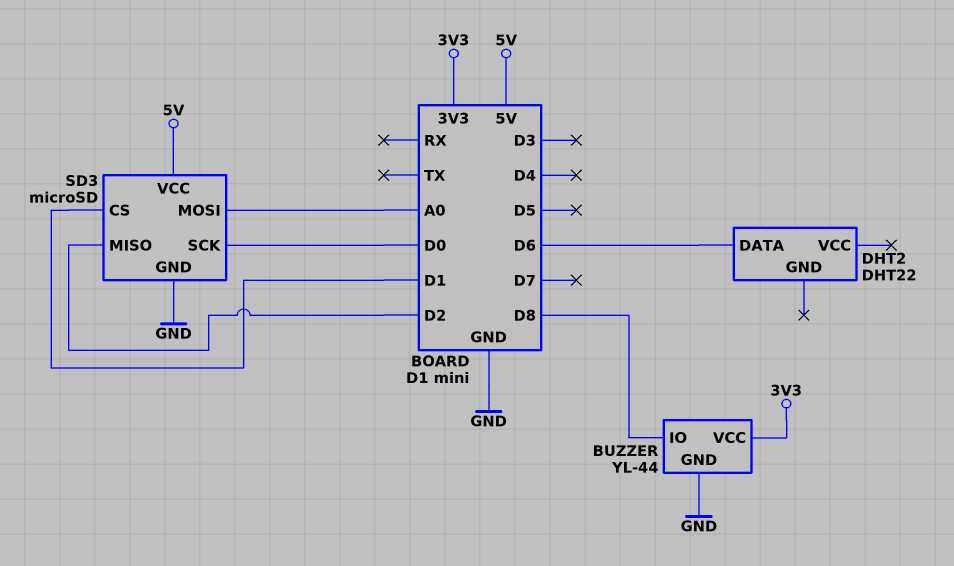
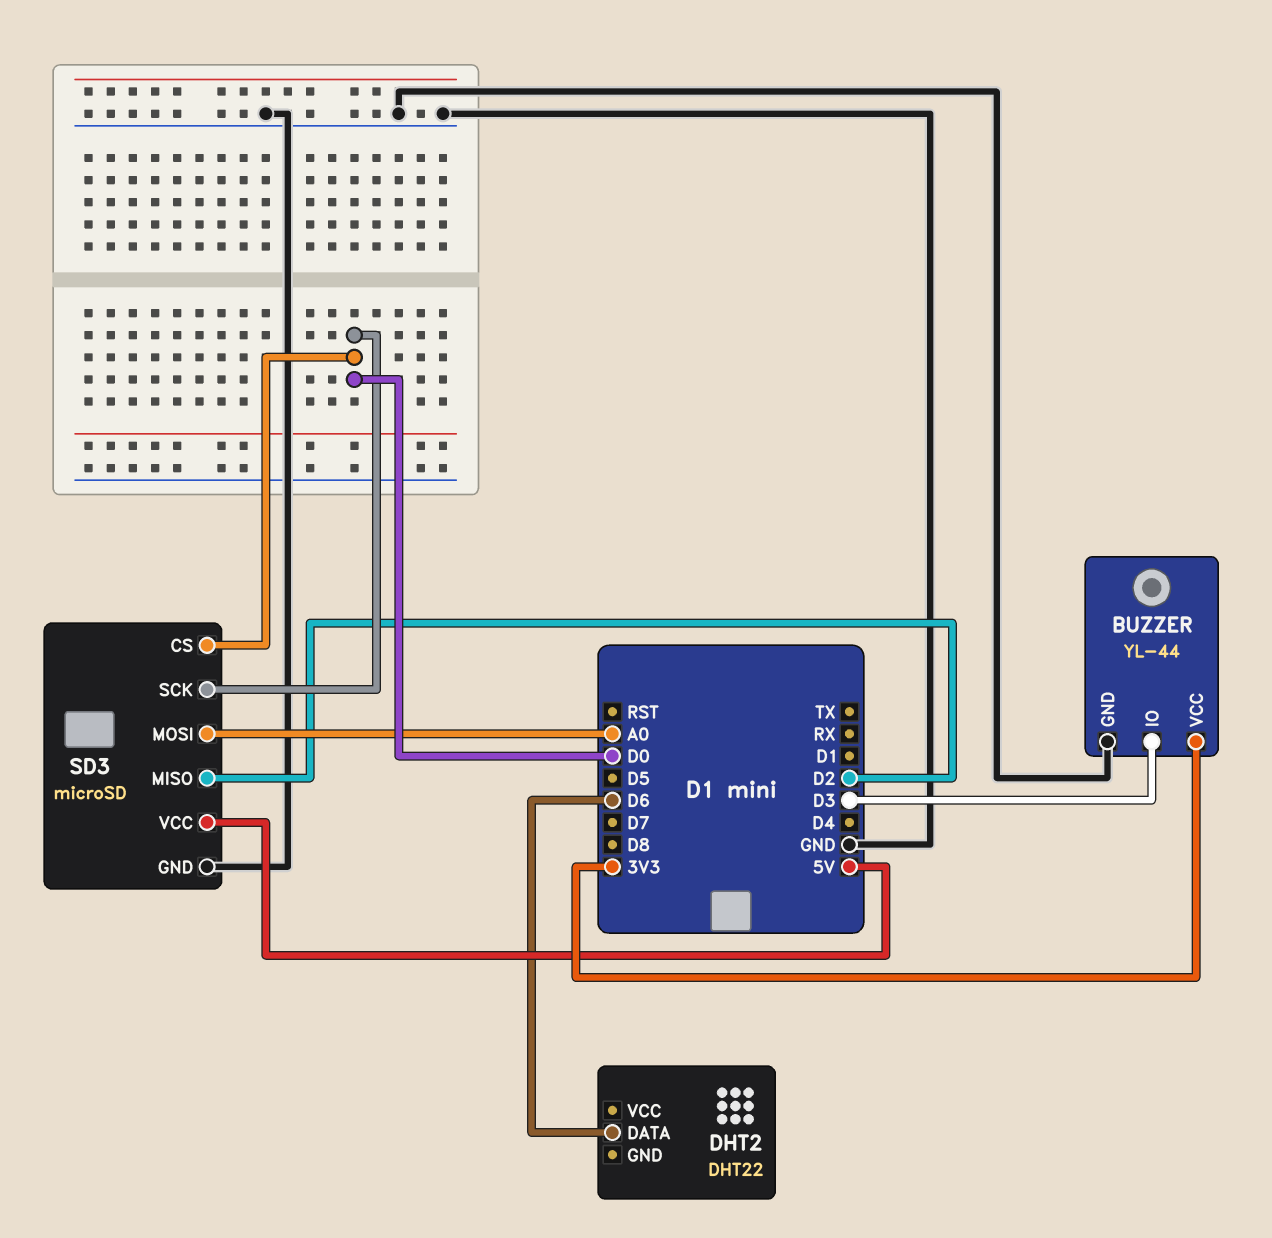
BUZZER pin IO: D8 -> D3
SD3 pin CS: D1 -> D0

